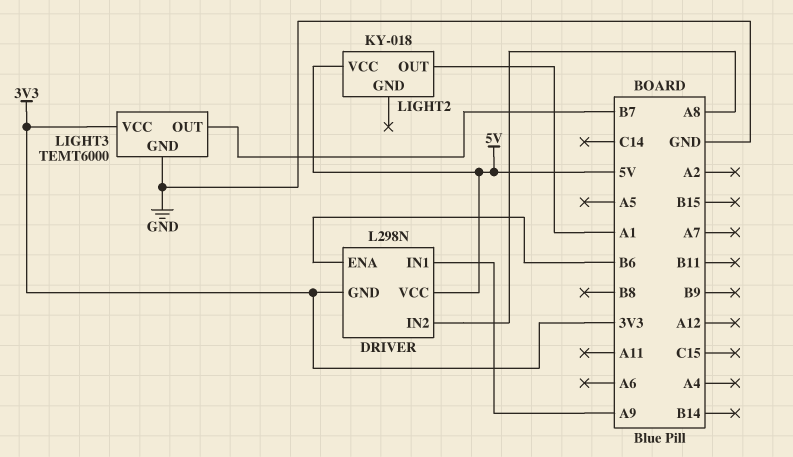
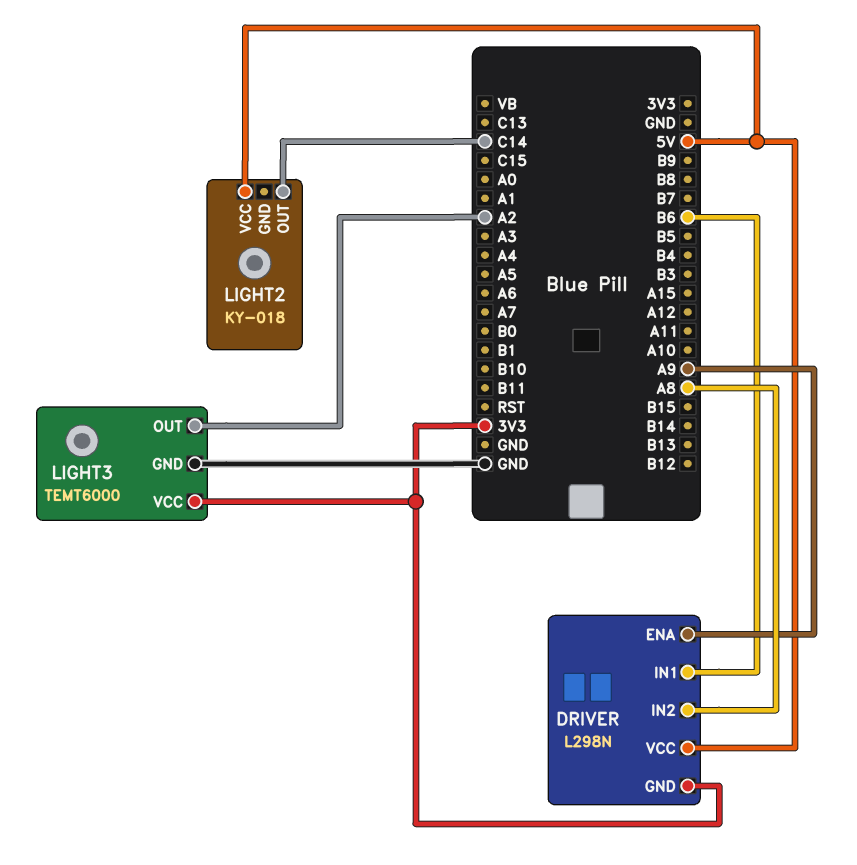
DRIVER pin ENA: B6 -> A9
DRIVER pin IN1: A9 -> B6
LIGHT2 pin OUT: A1 -> C14
LIGHT3 pin OUT: B7 -> A2

